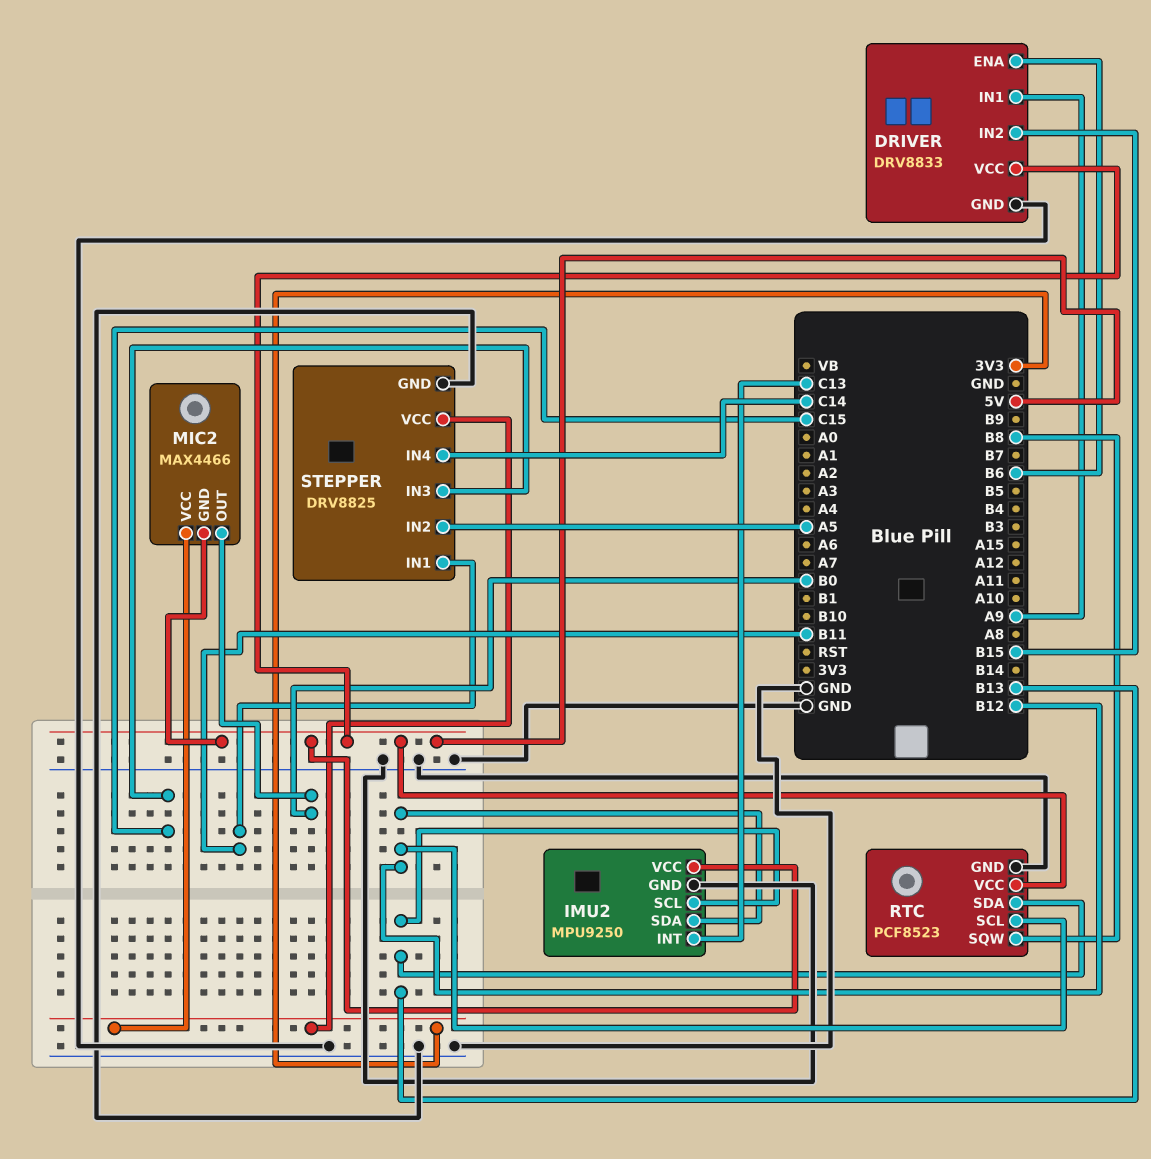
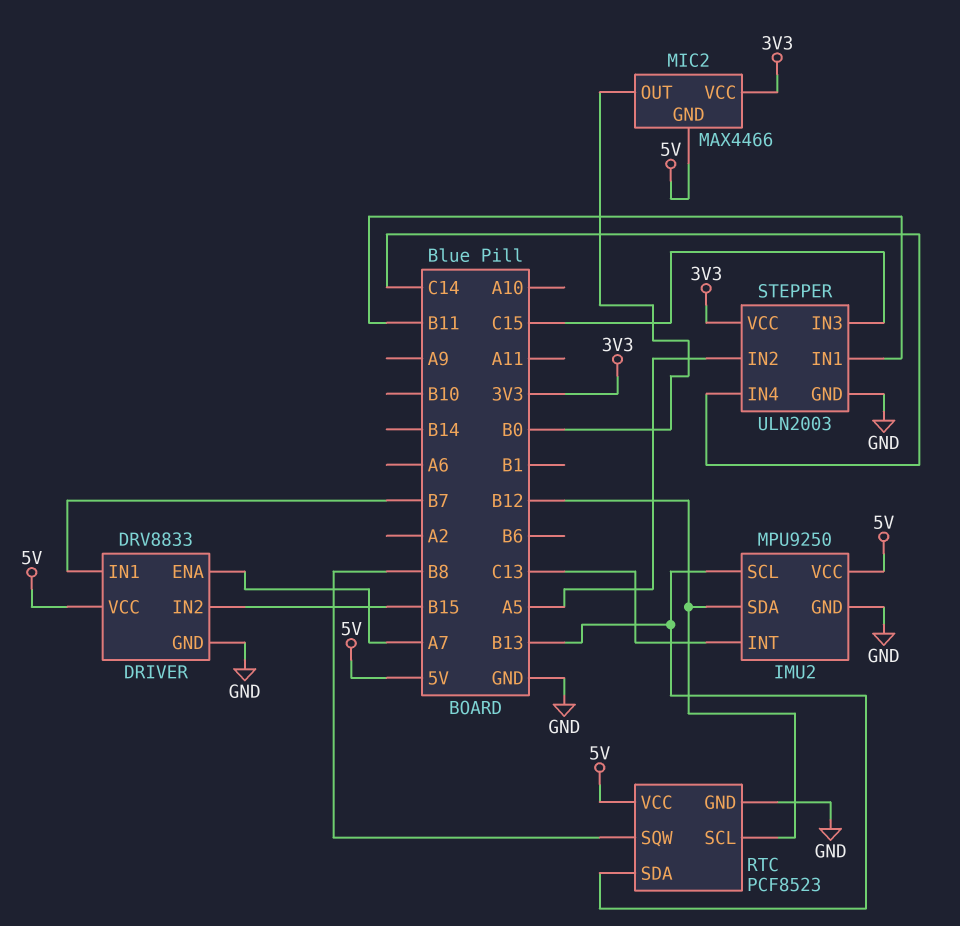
DRIVER pin ENA: B6 -> A7
DRIVER pin IN1: A9 -> B7
STEPPER: DRV8825 -> ULN2003

